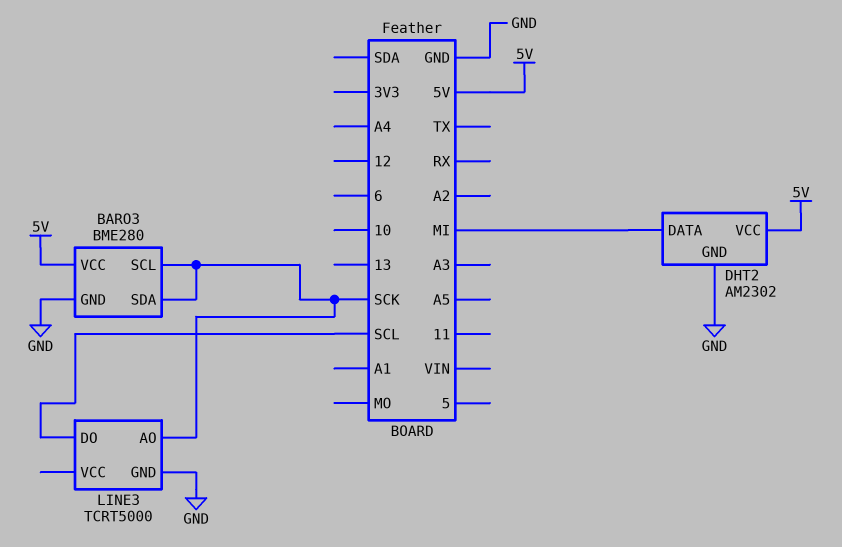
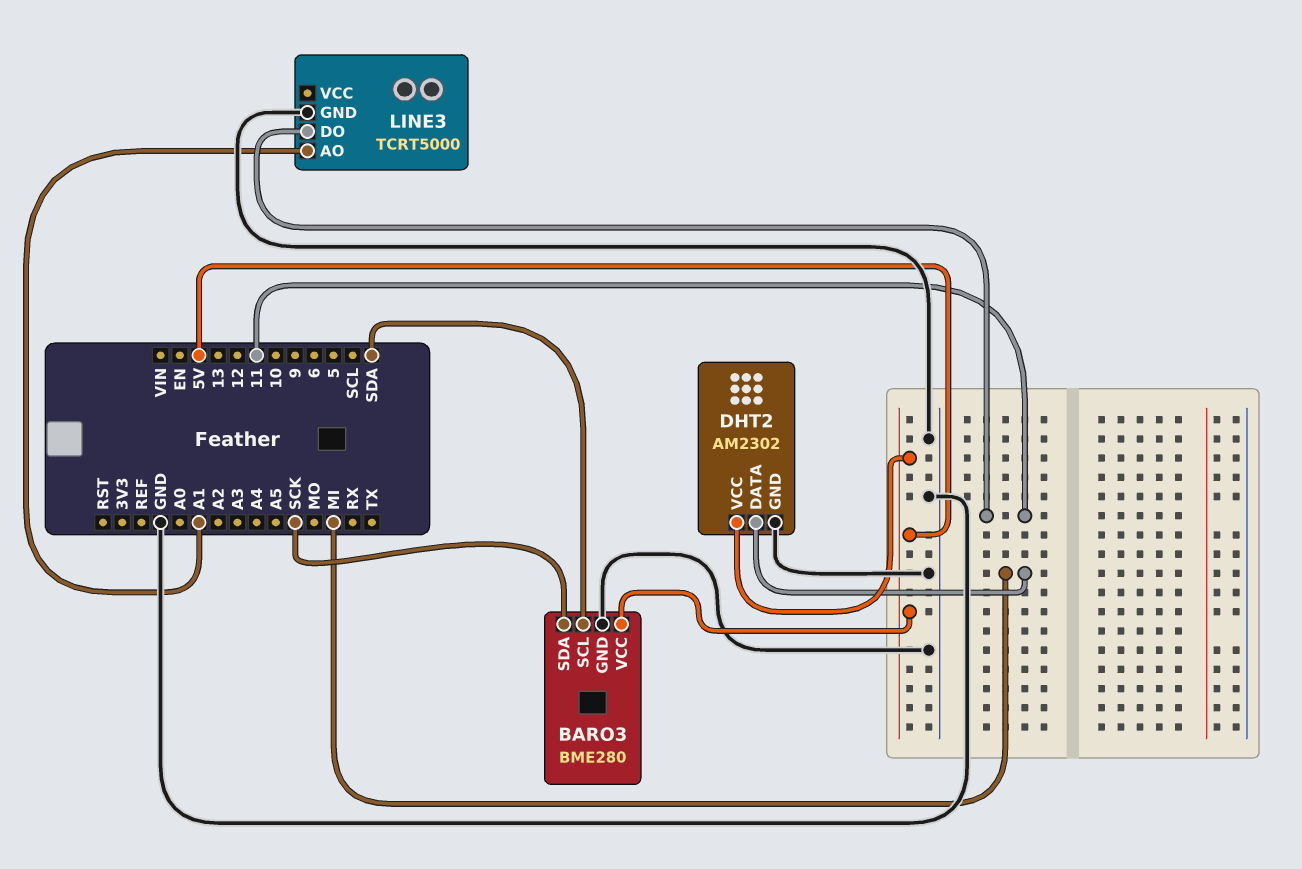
BARO3 pin SCL: SCK -> SDA
LINE3 pin AO: SCK -> A1
LINE3 pin DO: SCL -> 11

